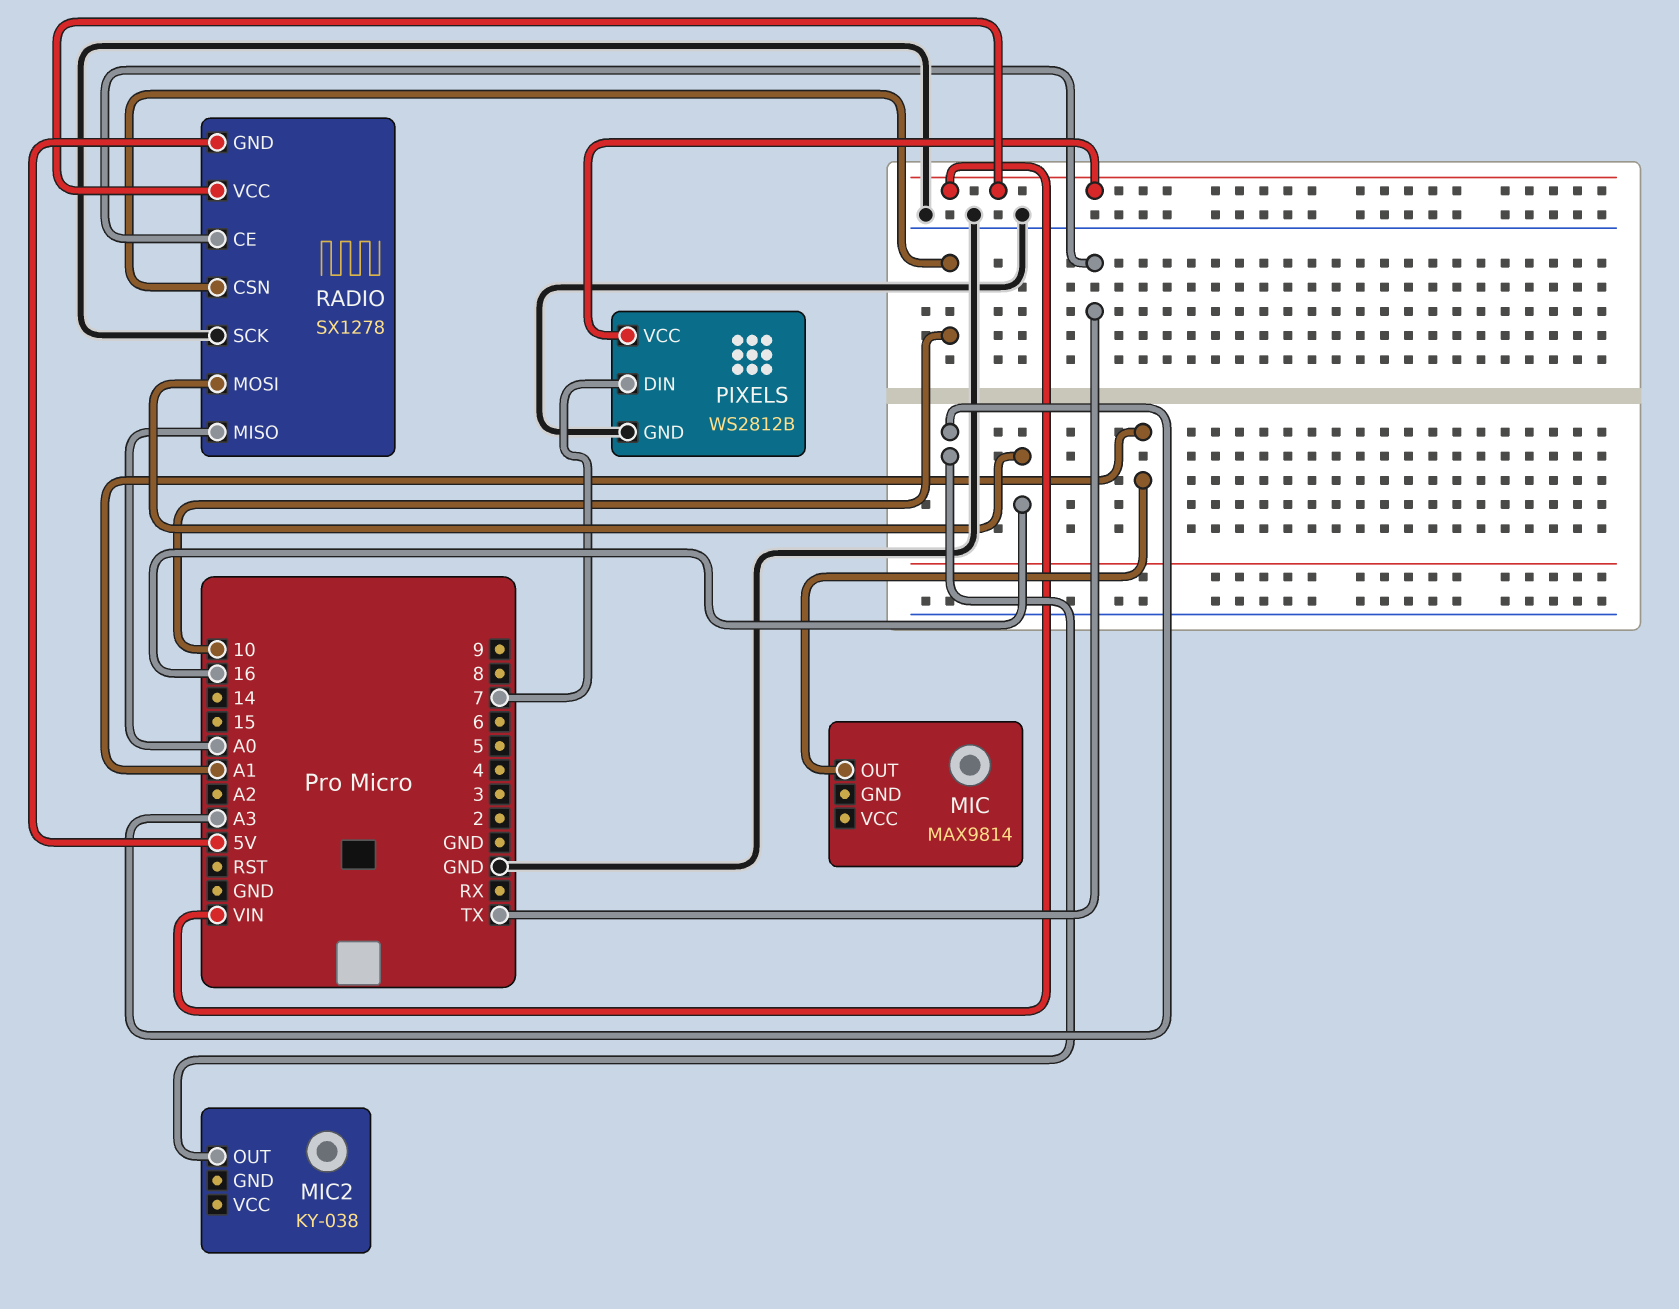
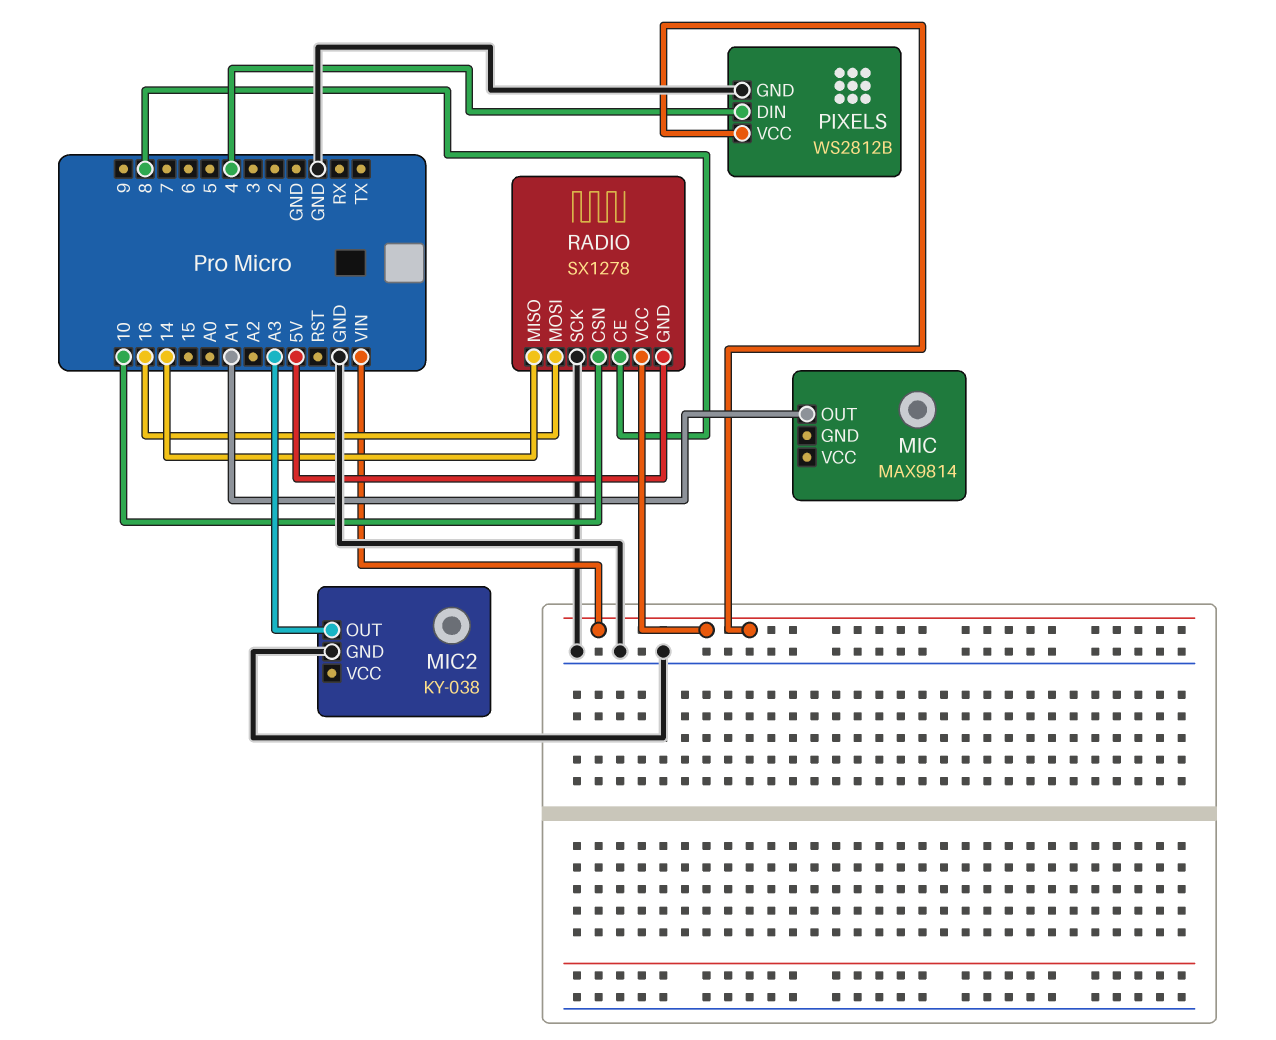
MIC2 pin GND: none -> GND
PIXELS pin DIN: 7 -> 4
RADIO pin CE: TX -> 8
RADIO pin MISO: A0 -> 14

